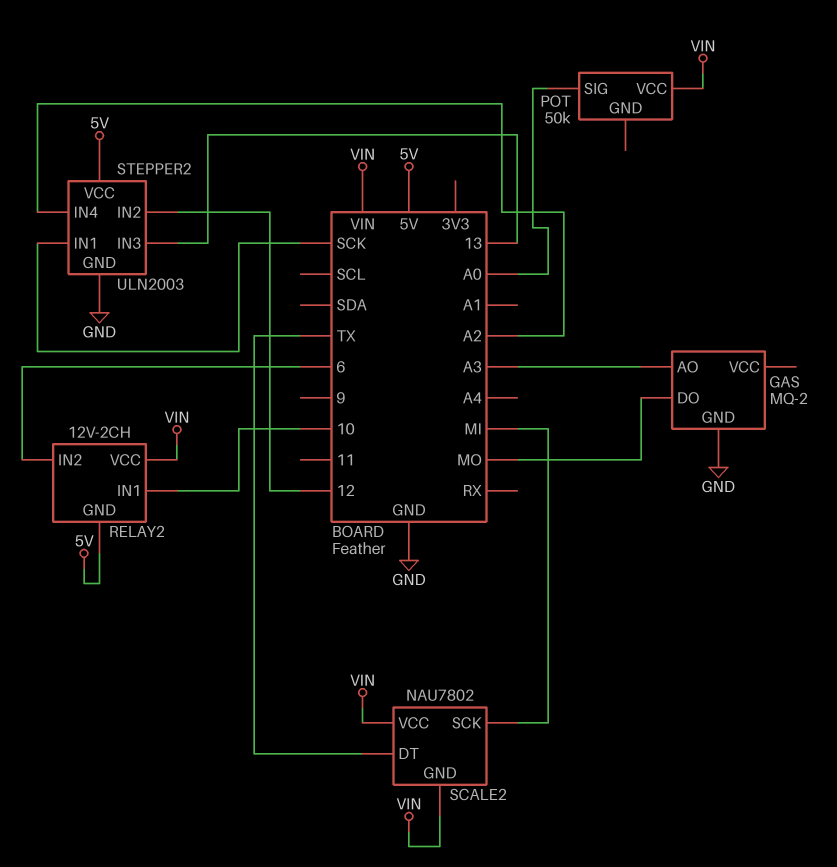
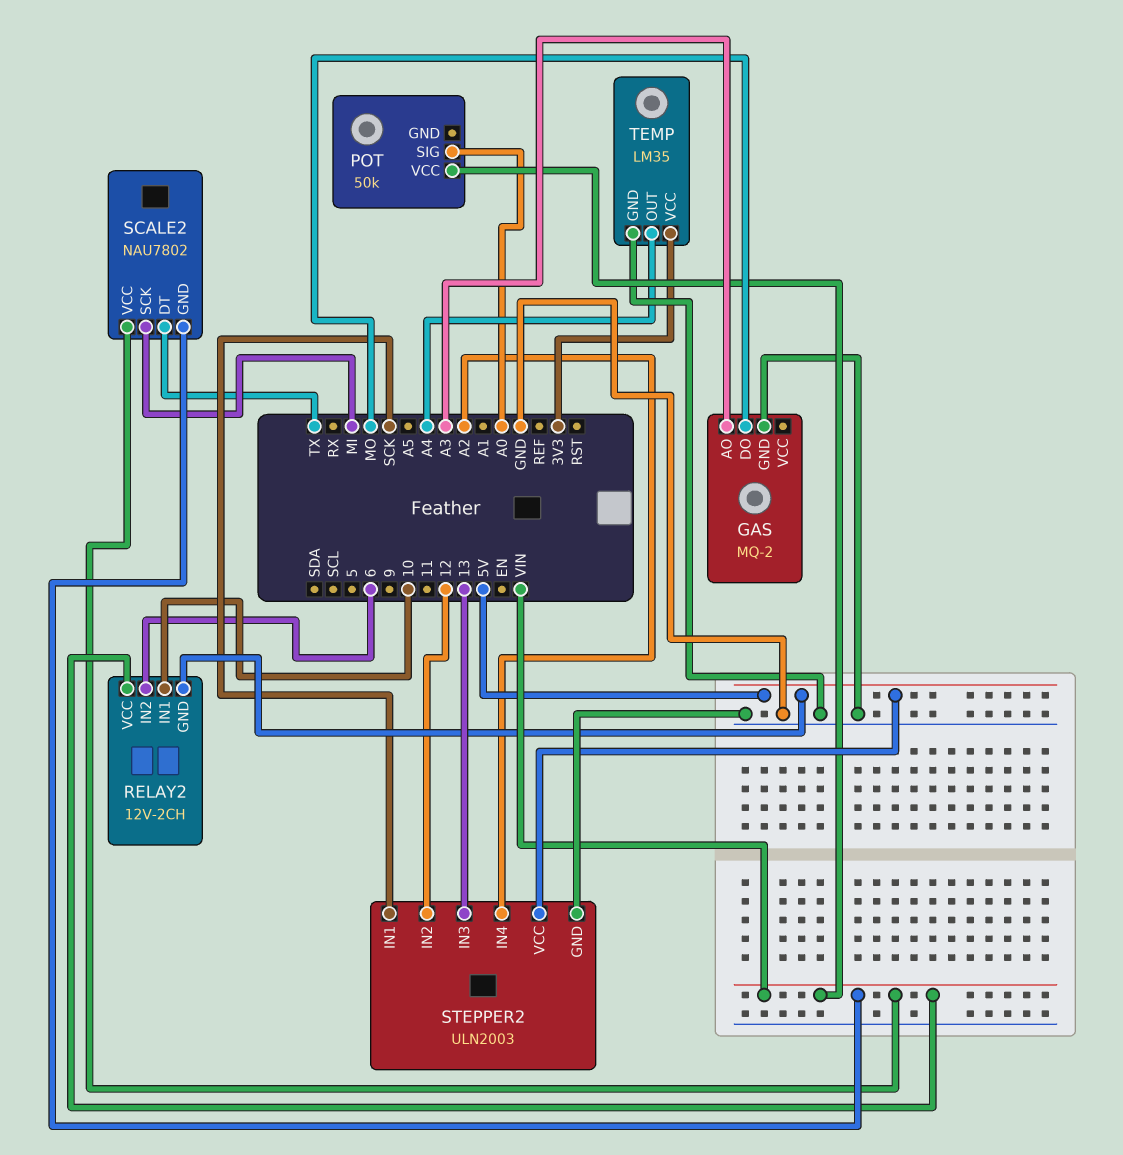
TEMP: none -> LM35
TEMP pin GND: none -> GND
TEMP pin OUT: none -> A4
TEMP pin VCC: none -> 3V3

